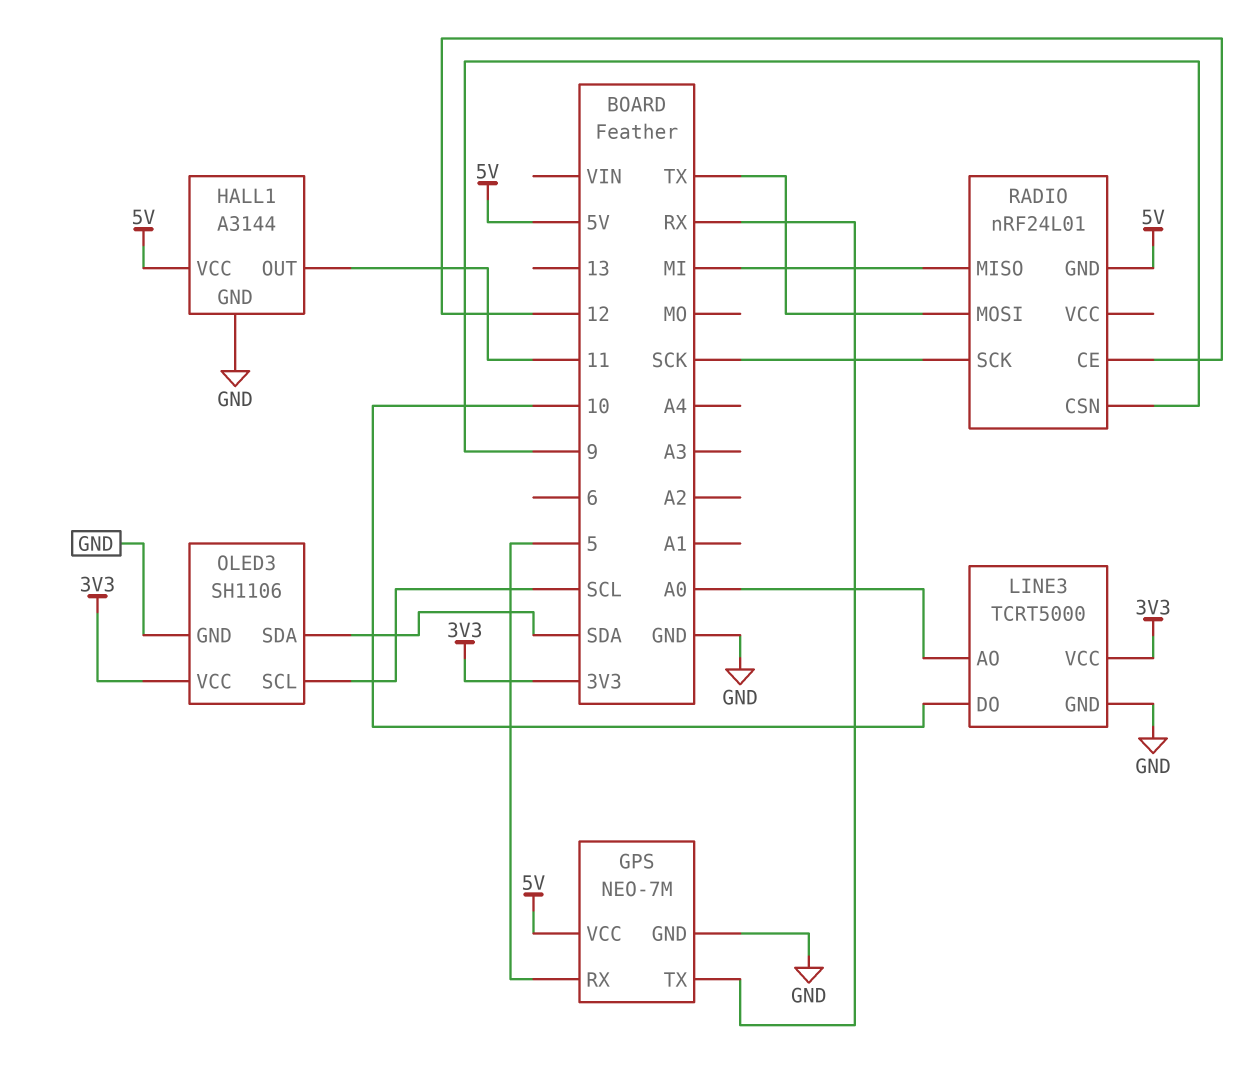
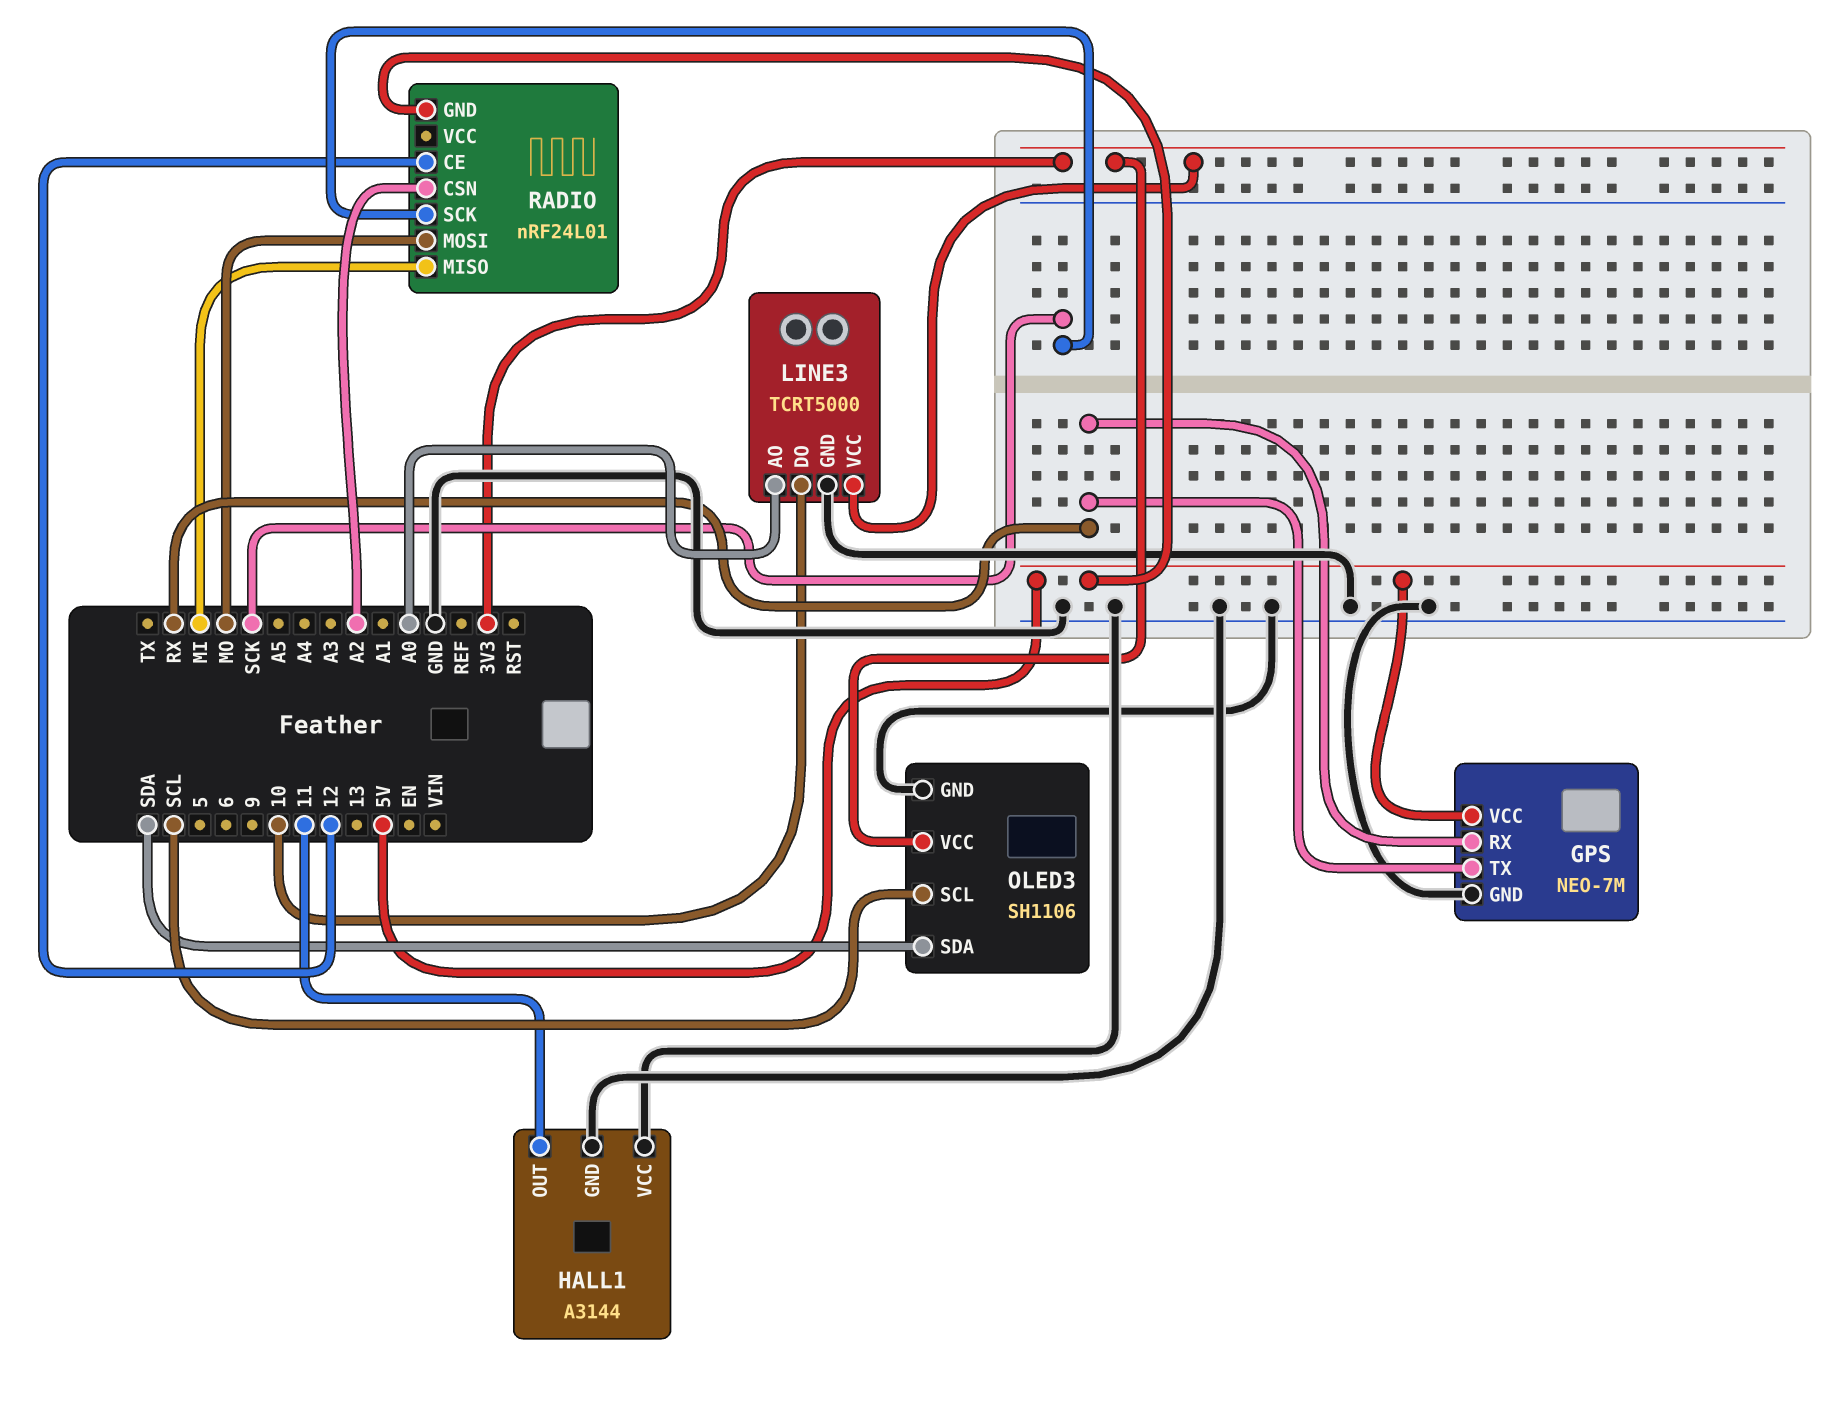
GPS pin RX: 5 -> RX
HALL1 pin VCC: 5V -> GND
RADIO pin CSN: 9 -> A2
RADIO pin MOSI: TX -> MO

